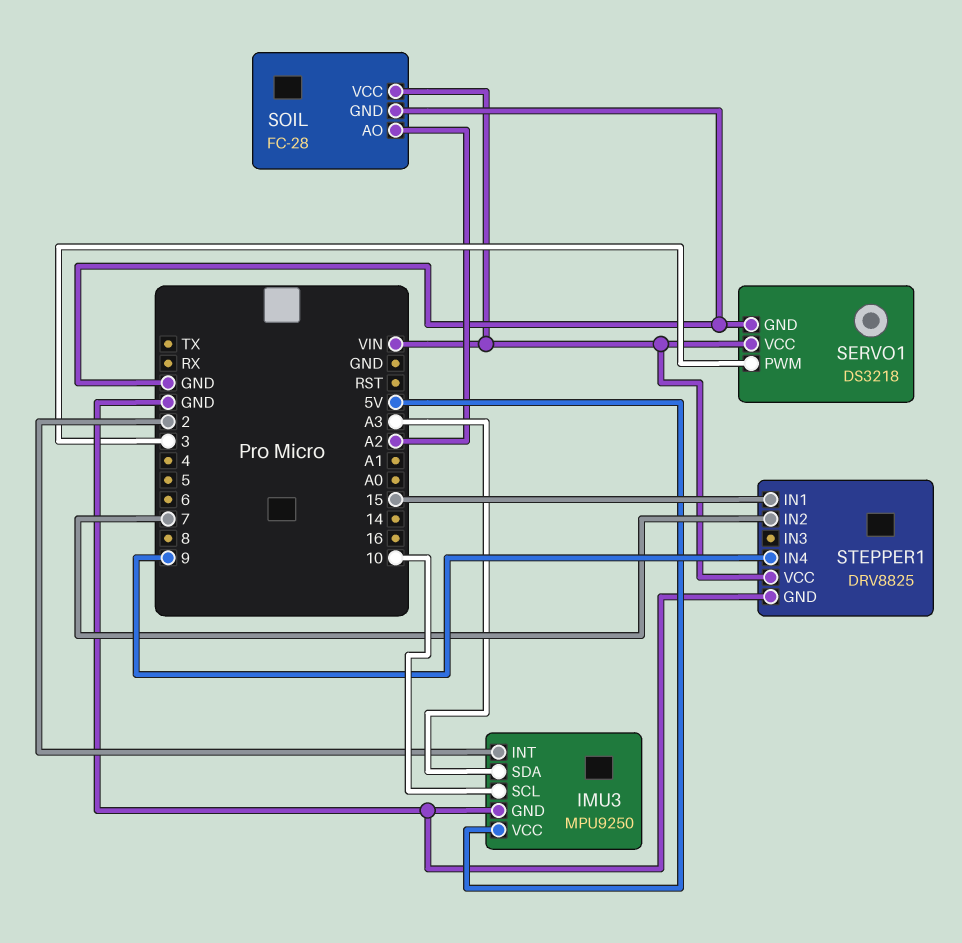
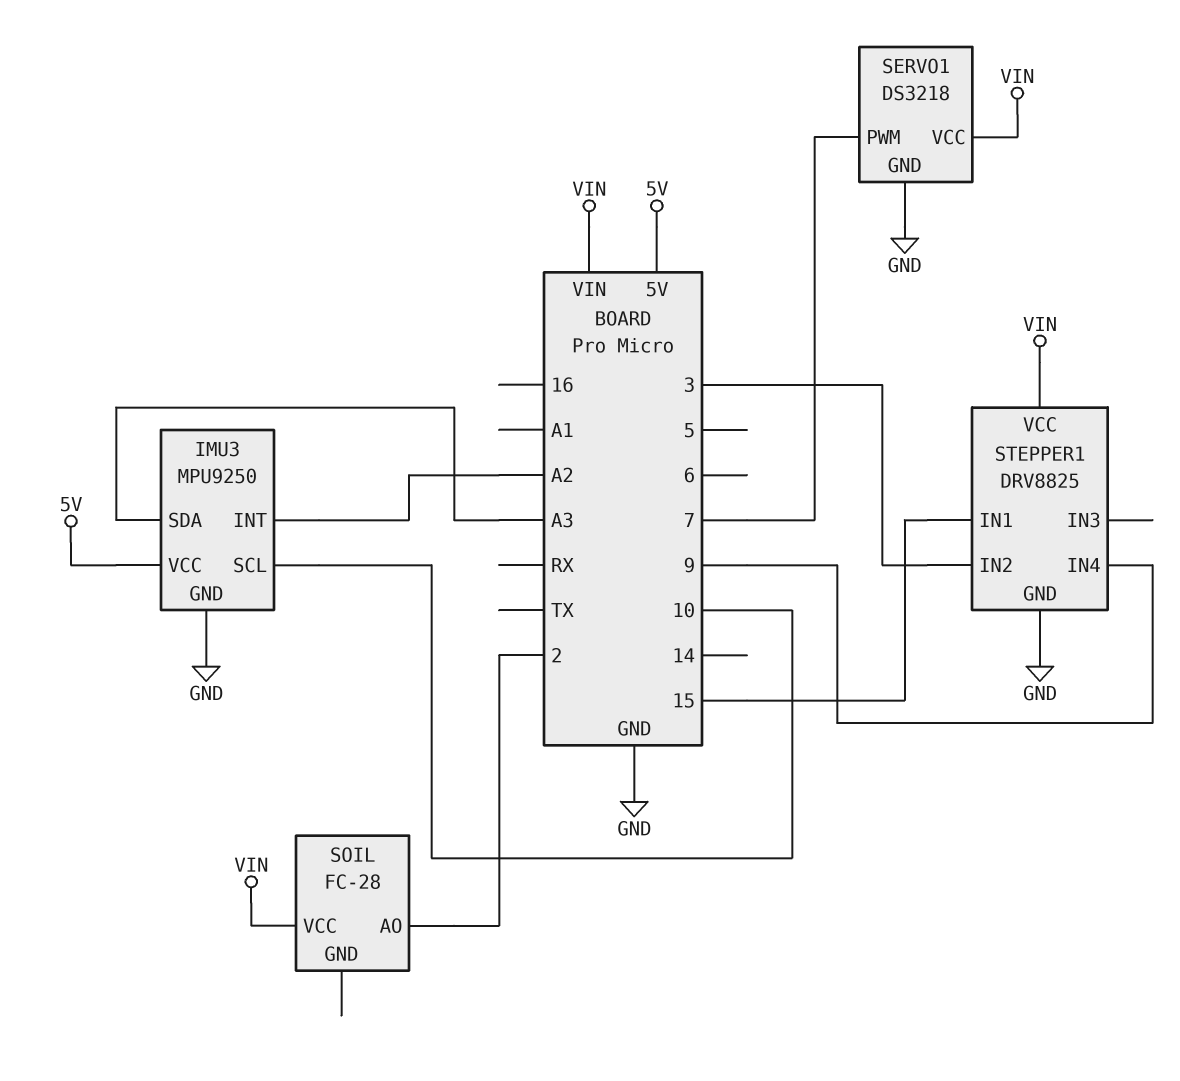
IMU3 pin INT: 2 -> A2
SERVO1 pin PWM: 3 -> 7
SOIL pin AO: A2 -> 2
SOIL pin GND: GND -> none
STEPPER1 pin IN2: 7 -> 3

